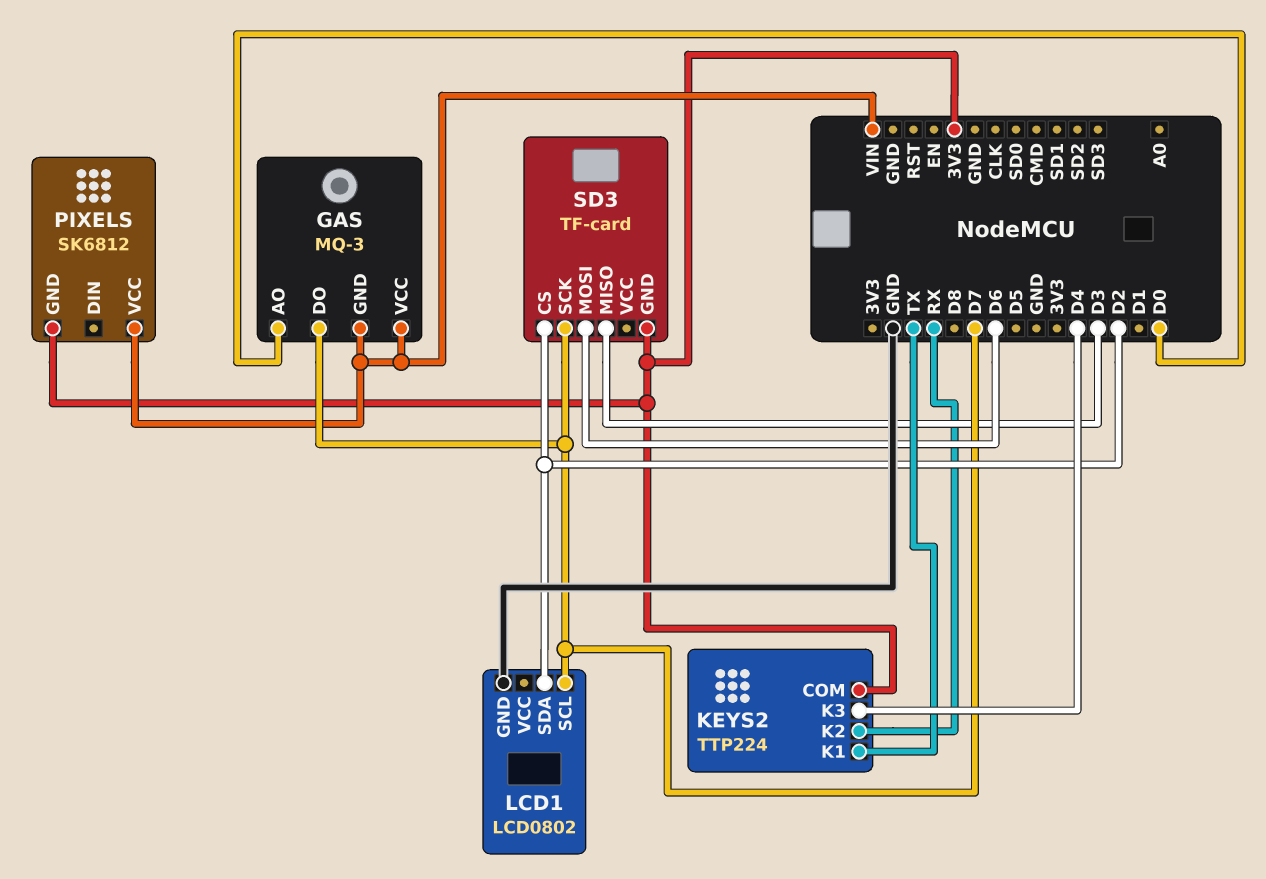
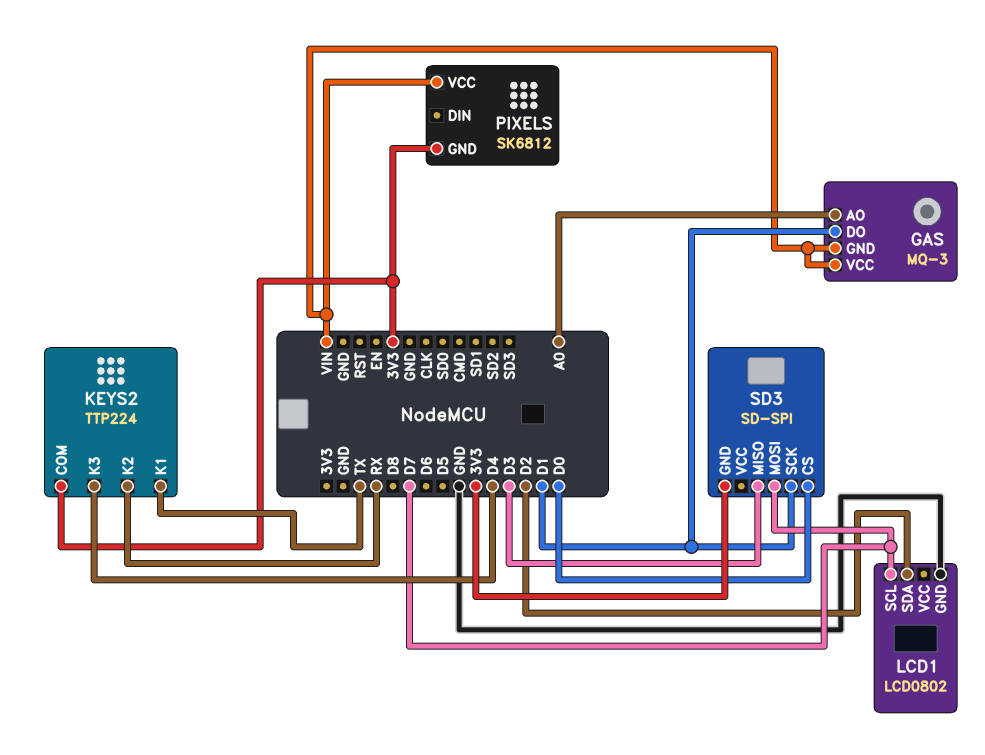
GAS pin AO: D0 -> A0
GAS pin DO: D7 -> D1
SD3: TF-card -> SD-SPI
SD3 pin CS: D2 -> D0
SD3 pin MOSI: D6 -> D7
SD3 pin SCK: D7 -> D1

